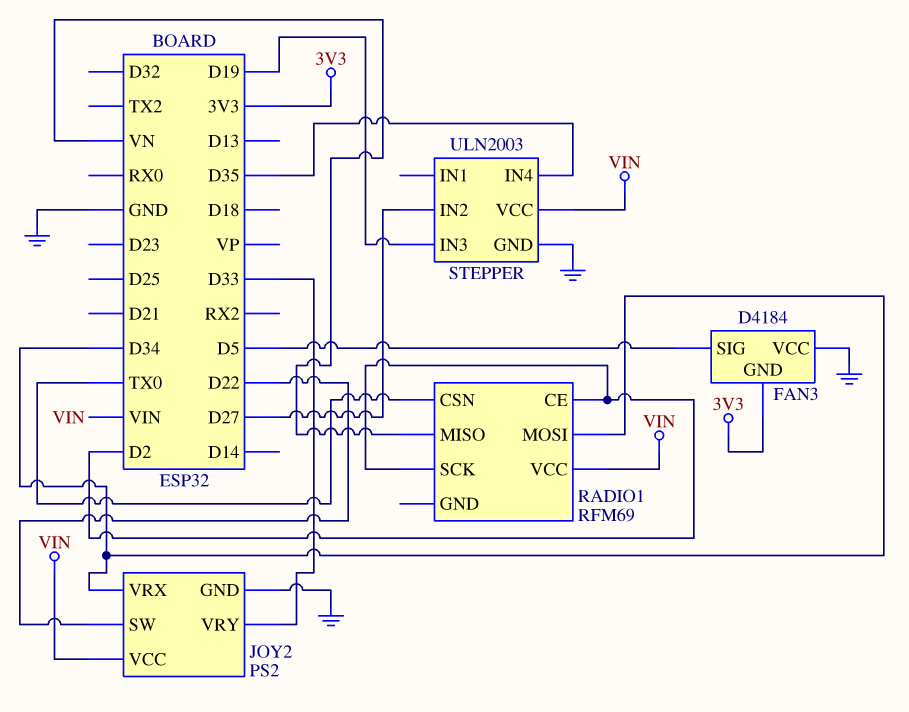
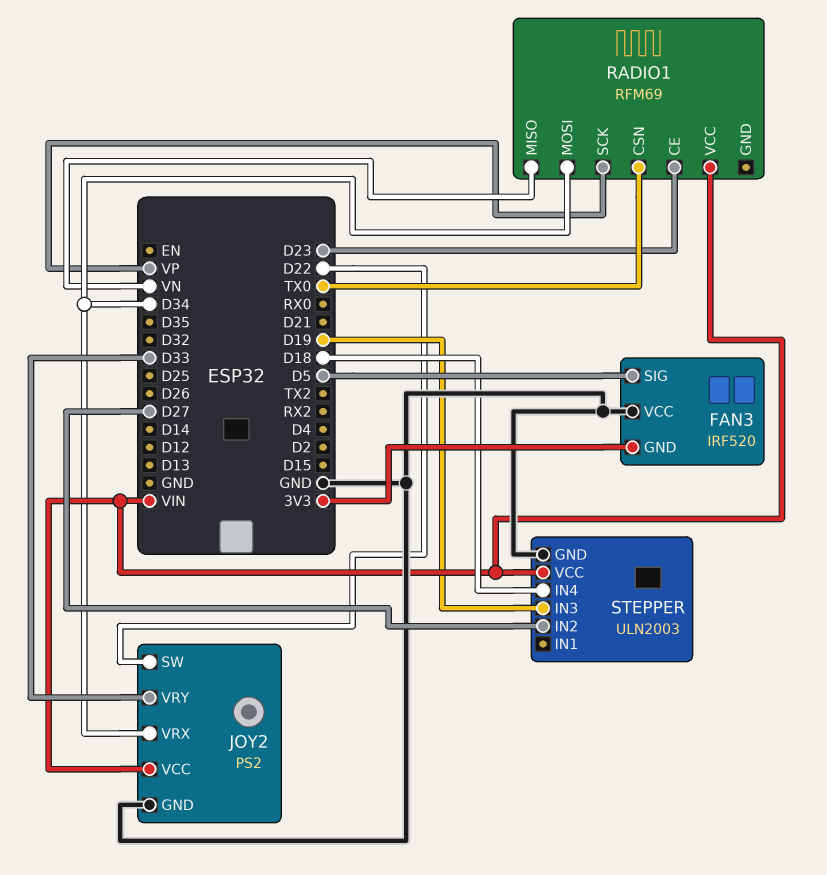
FAN3: D4184 -> IRF520
RADIO1 pin CE: D2 -> D23
RADIO1 pin SCK: D2 -> VP
STEPPER pin IN4: D35 -> D18

